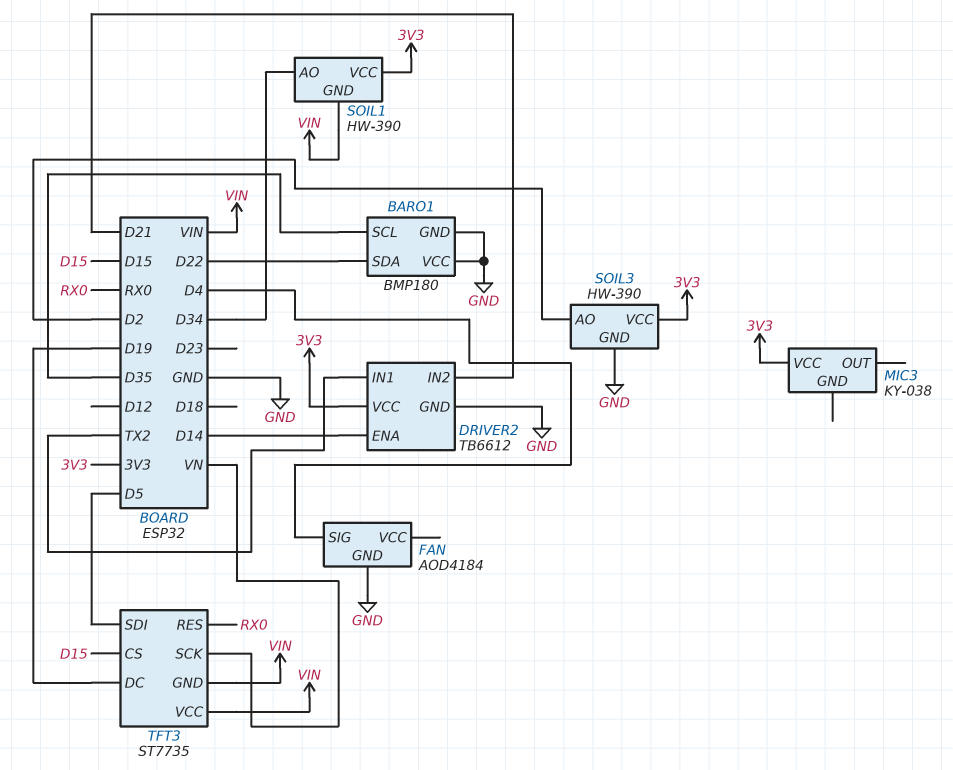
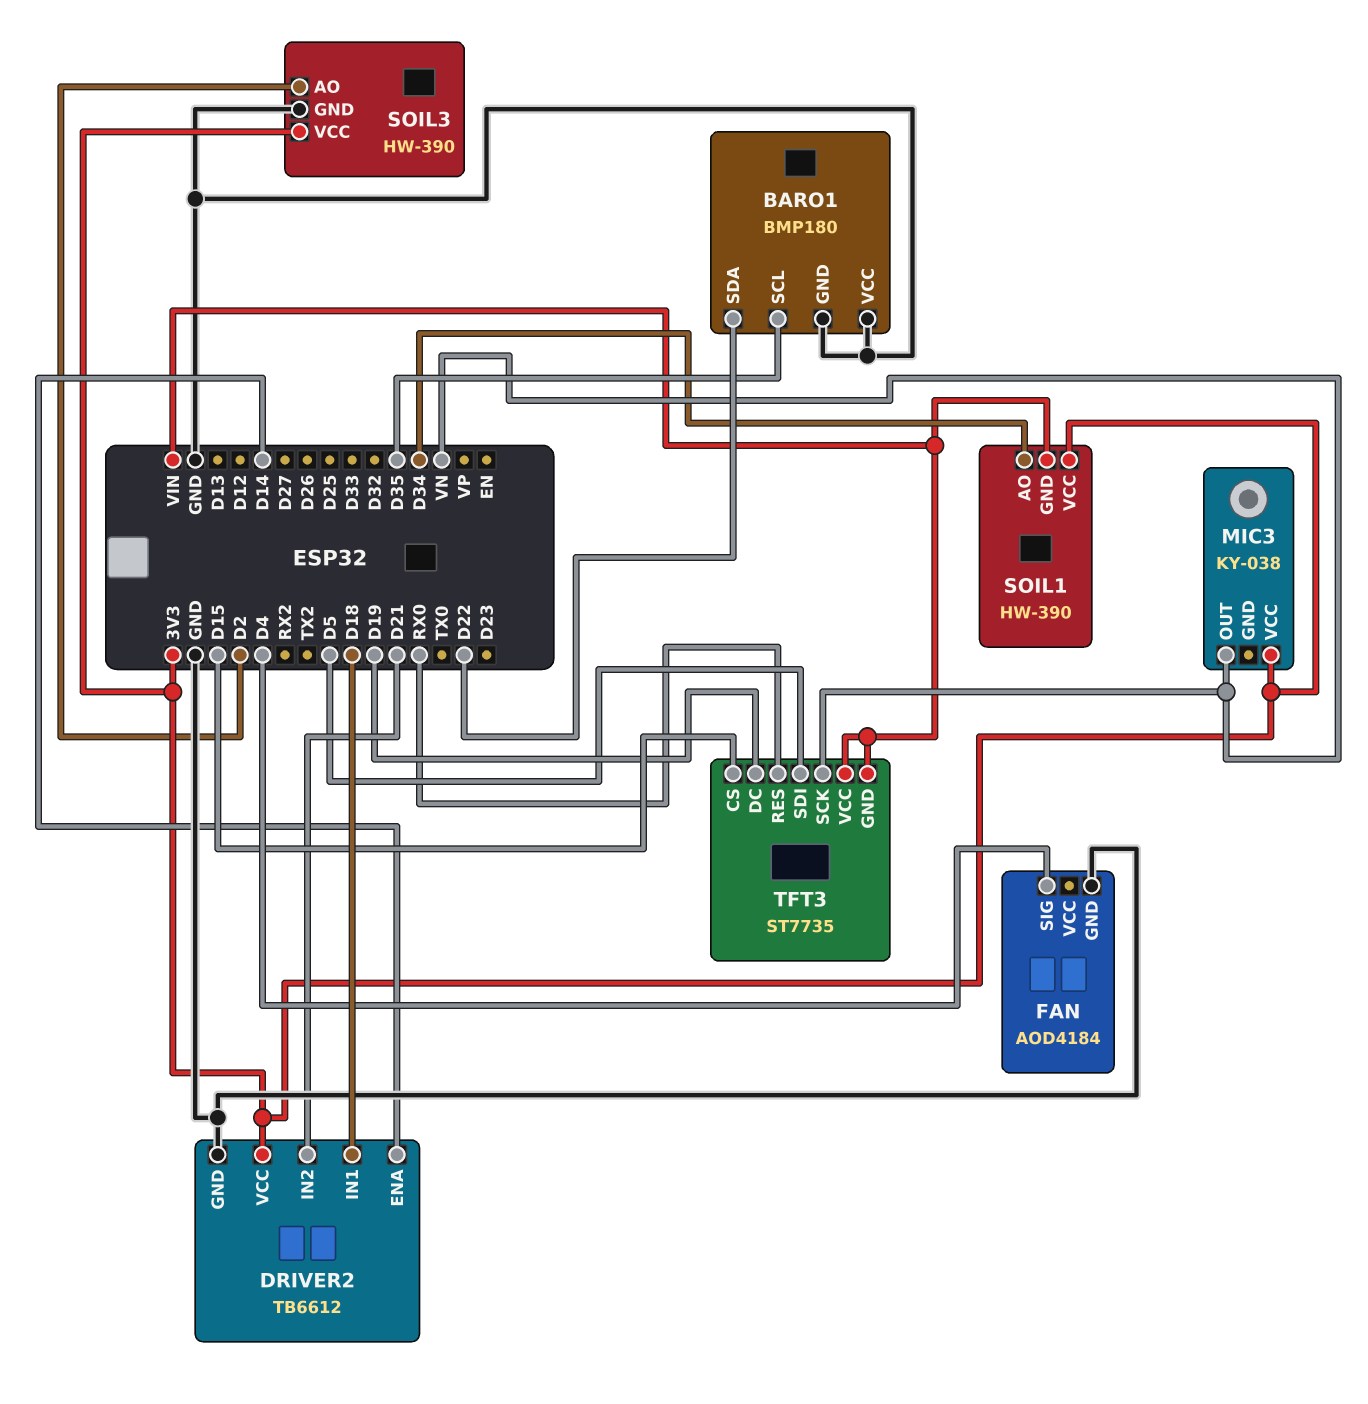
DRIVER2 pin IN1: TX2 -> D18
MIC3 pin OUT: none -> VN

